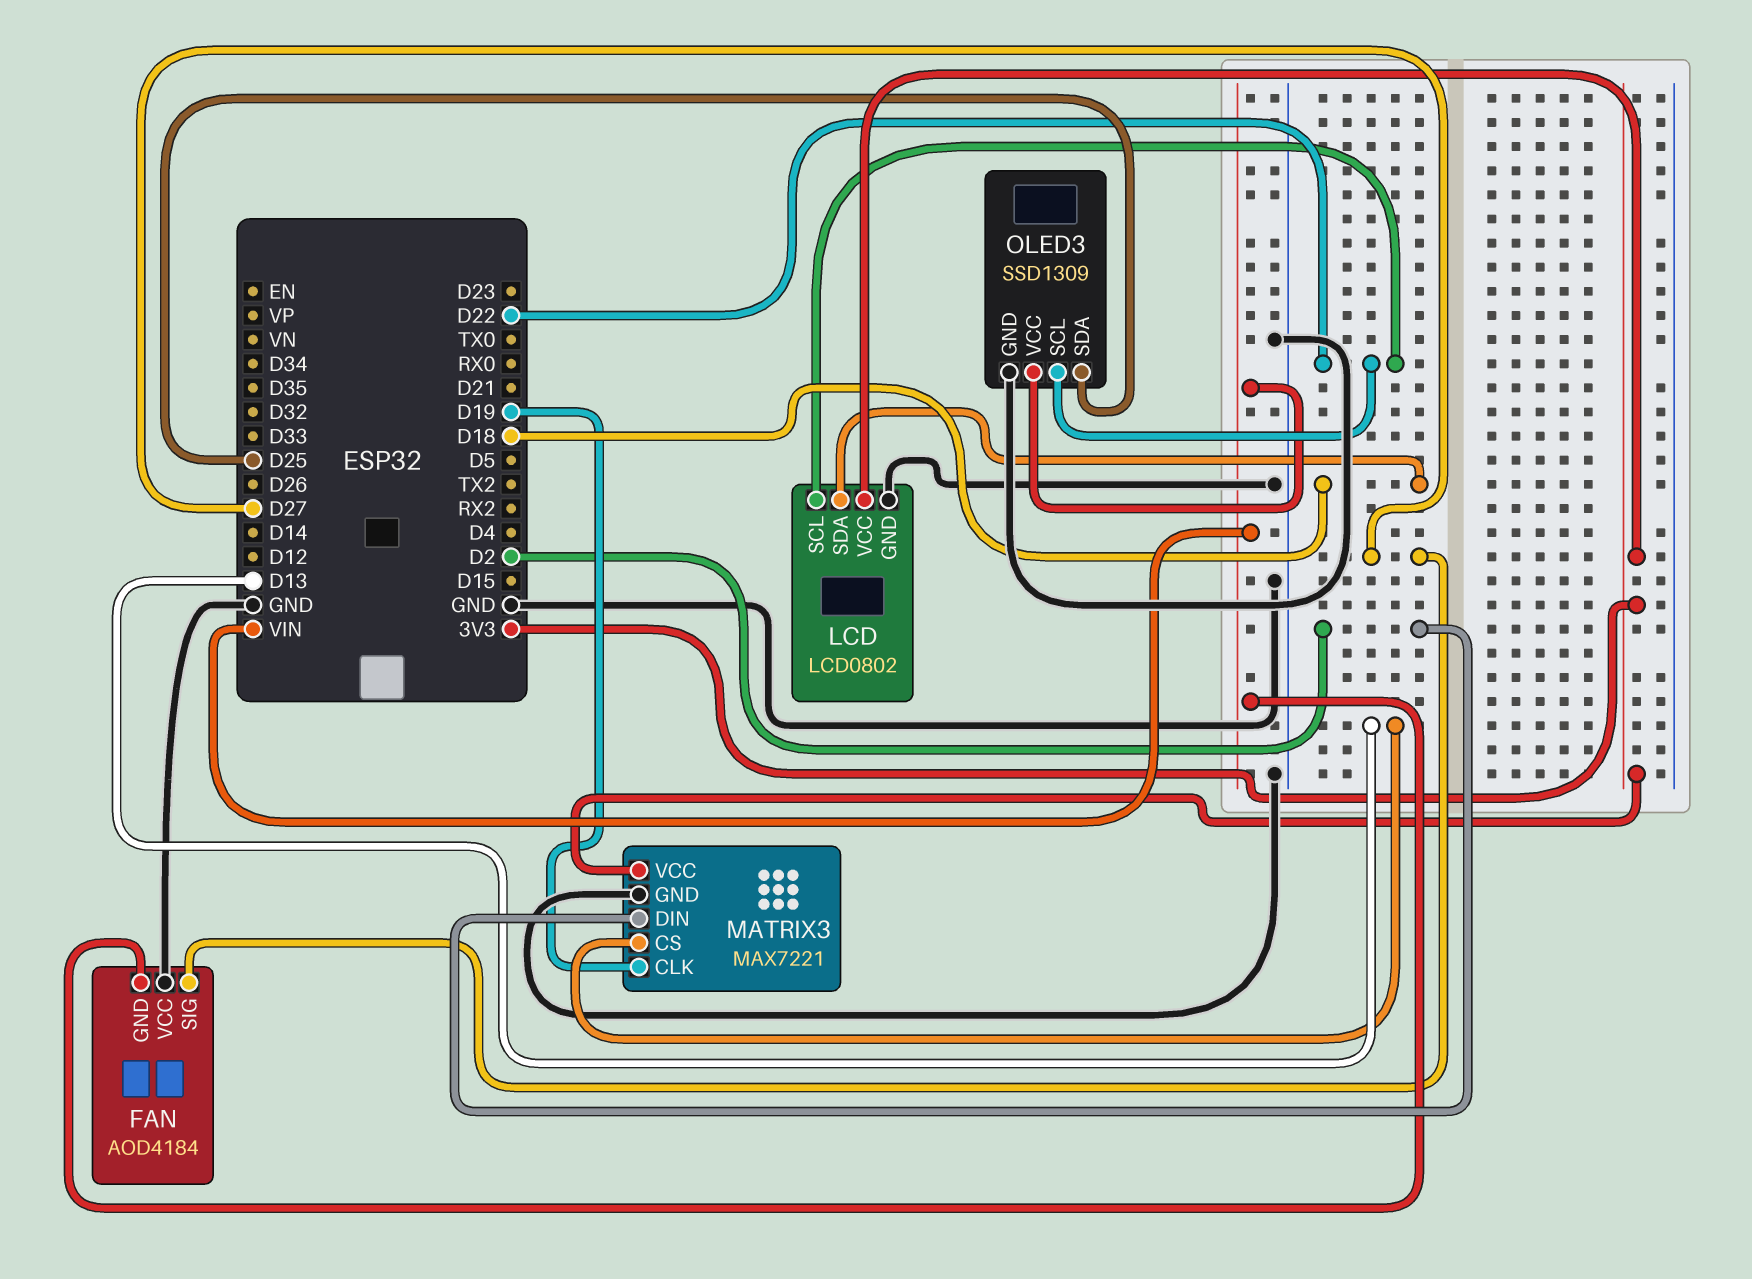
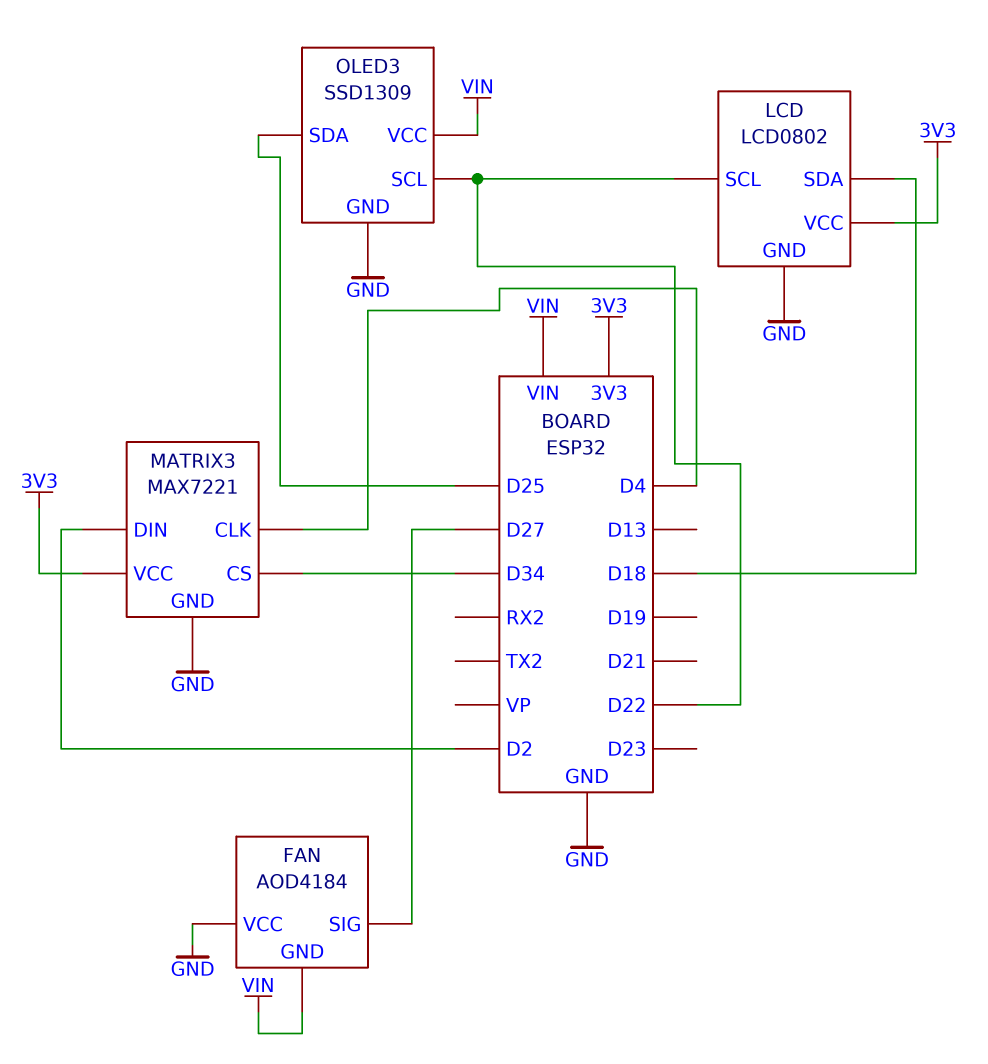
MATRIX3 pin CLK: D19 -> D4
MATRIX3 pin CS: D13 -> D34

